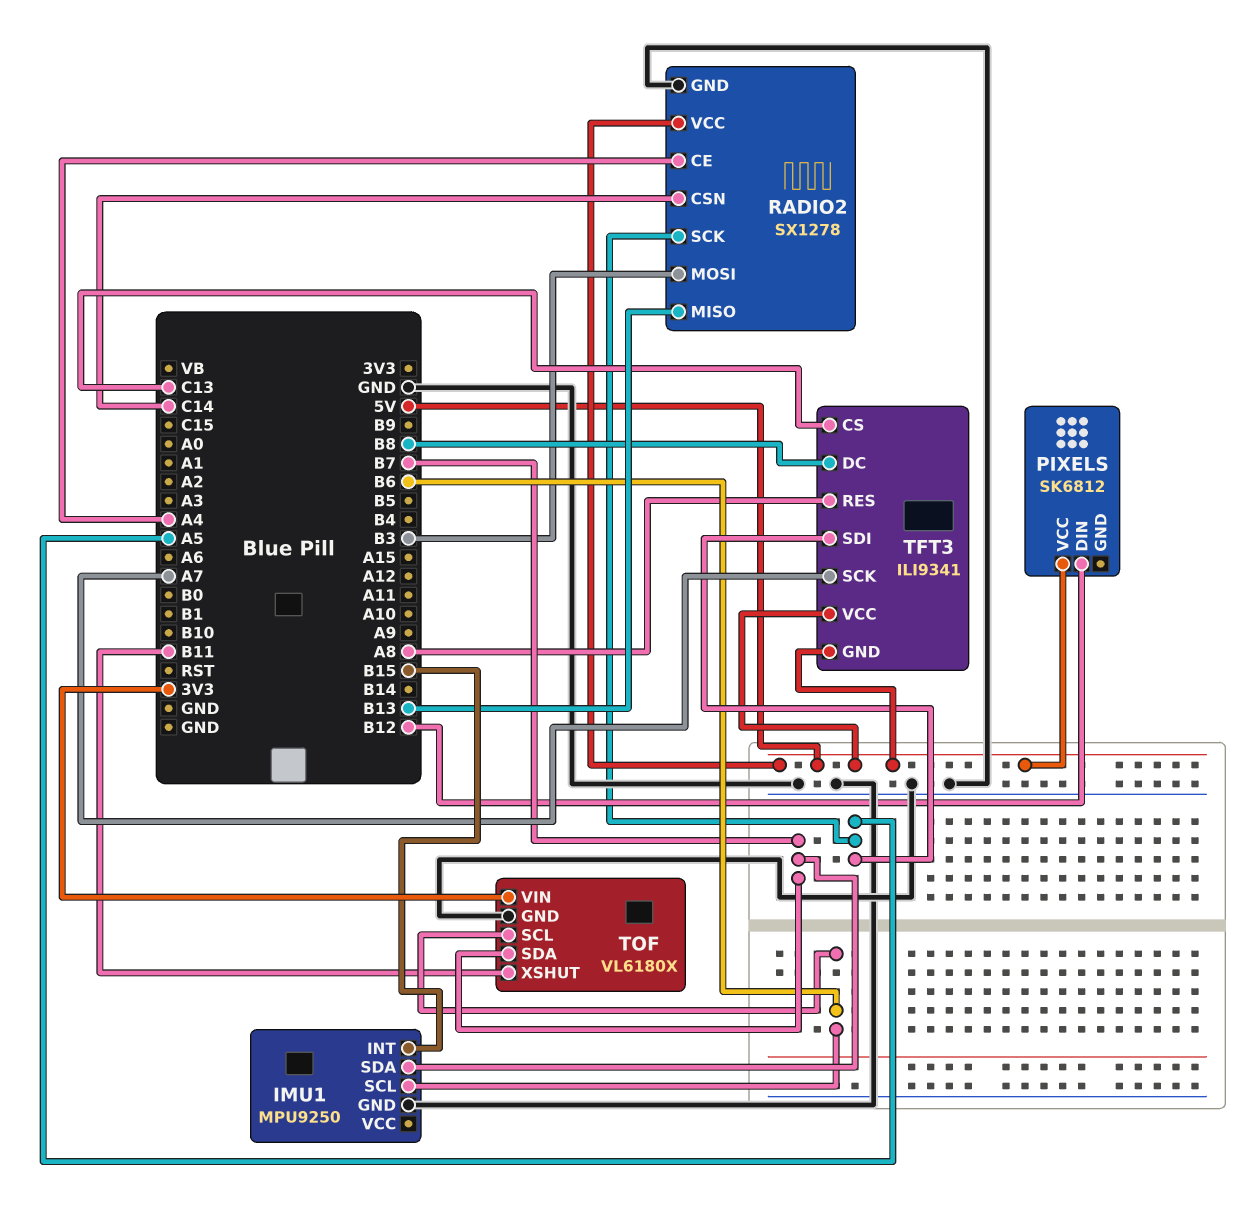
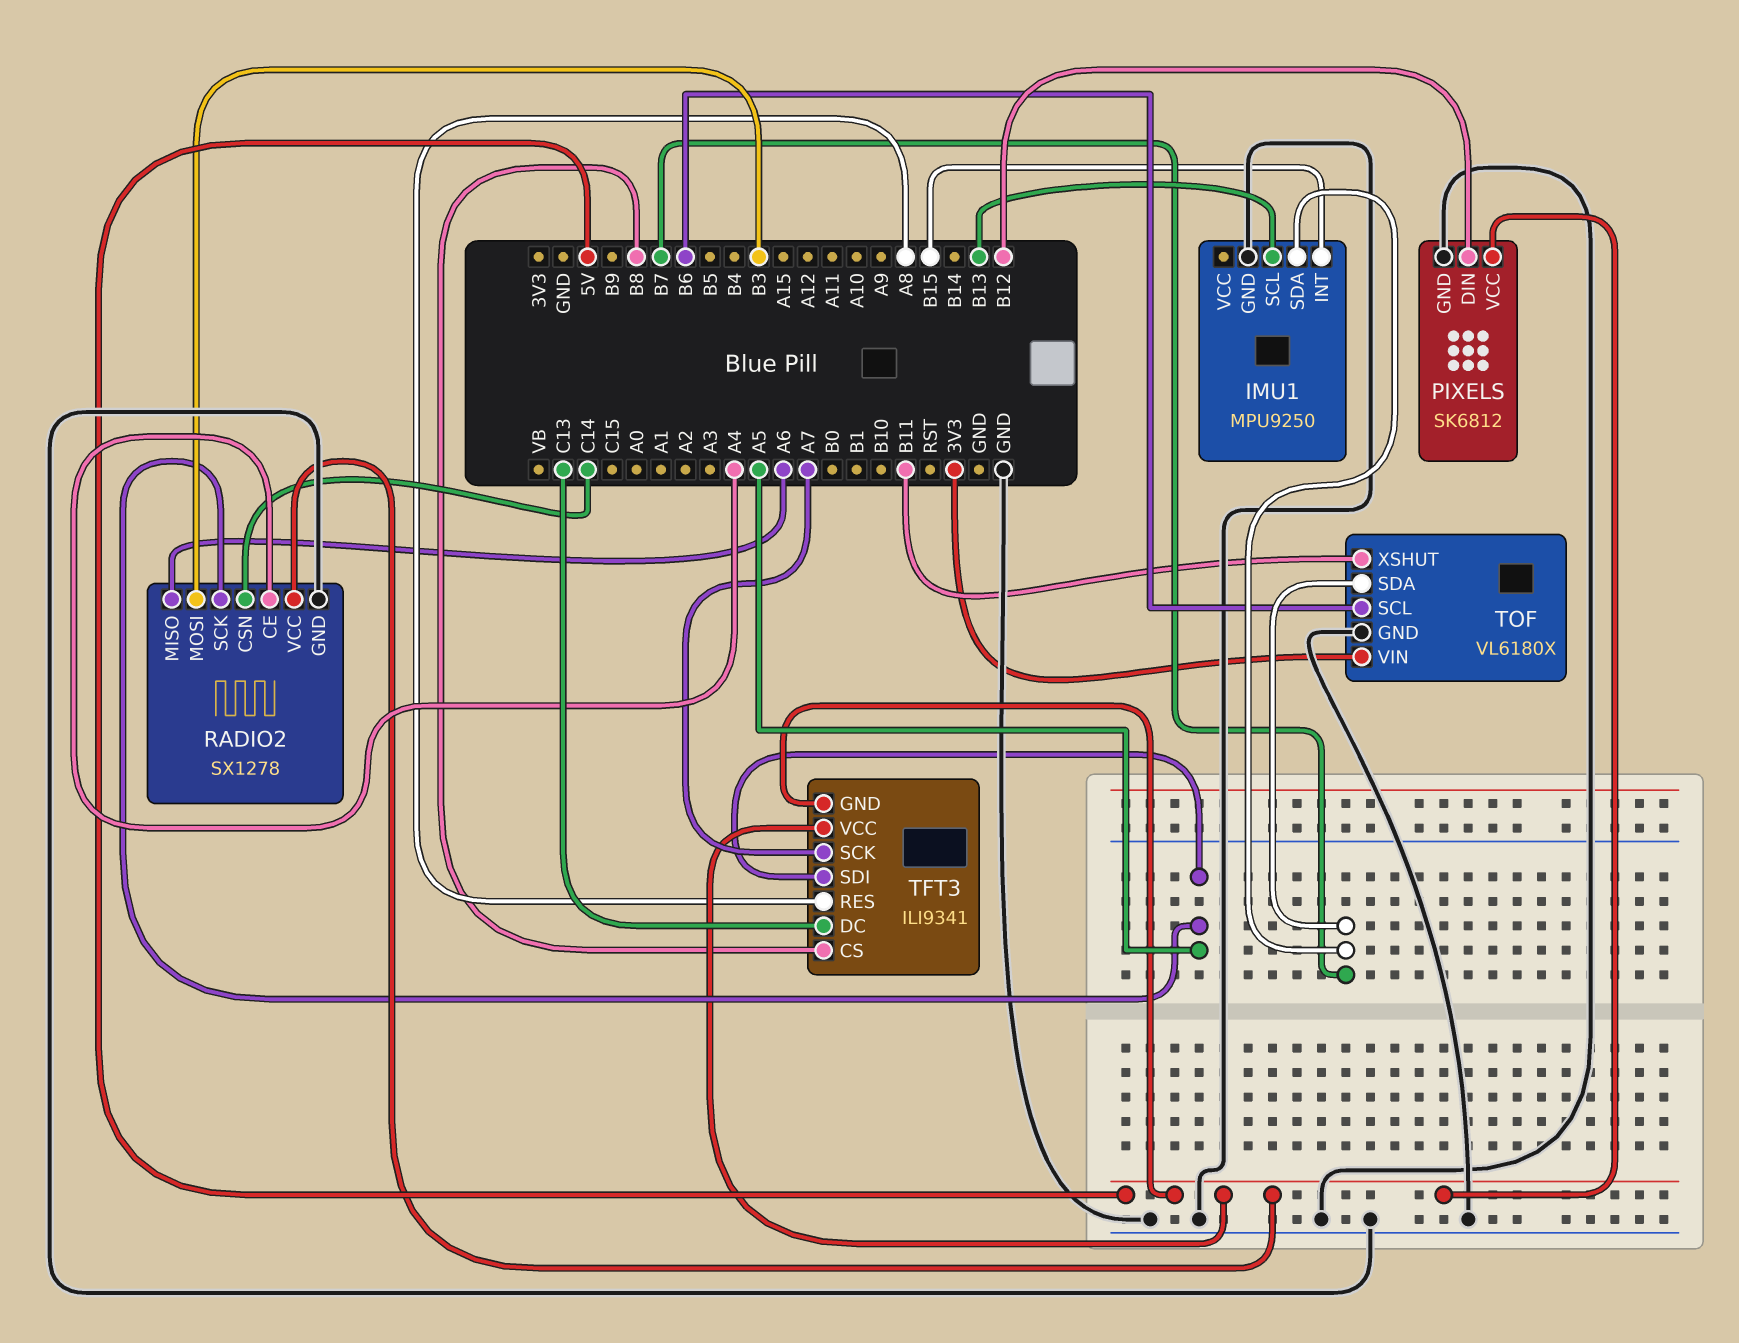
IMU1 pin SCL: B6 -> B13
PIXELS pin GND: none -> GND
RADIO2 pin MISO: B13 -> A6
TFT3 pin CS: C13 -> B8
TFT3 pin DC: B8 -> C13

